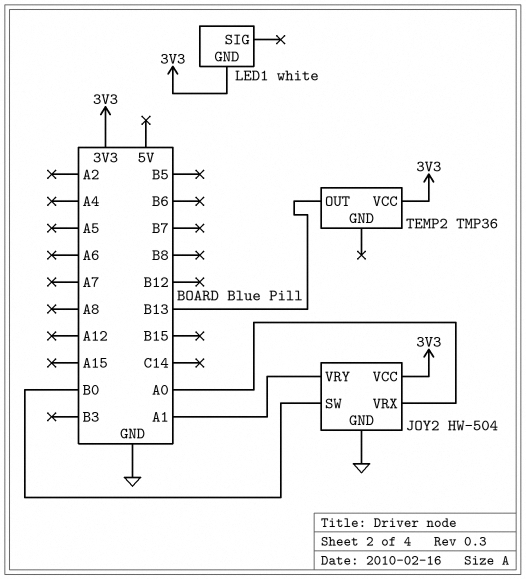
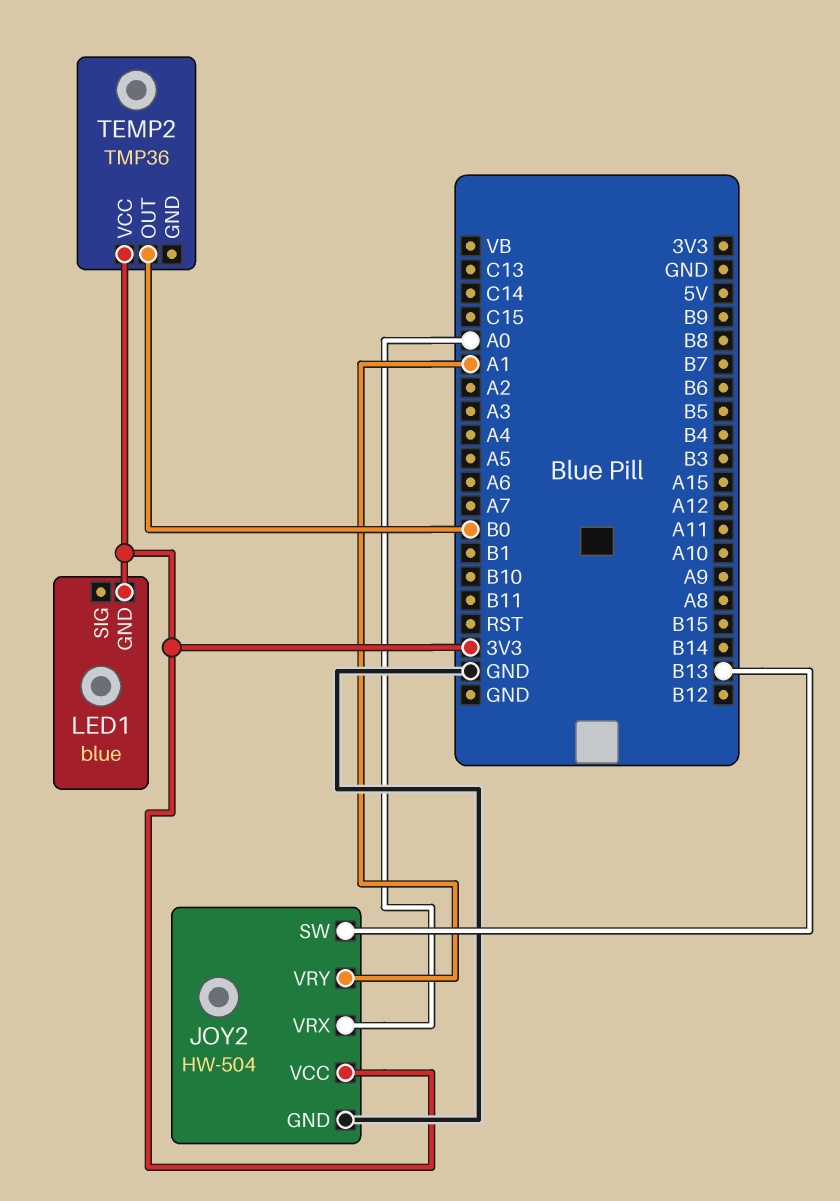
JOY2 pin SW: B0 -> B13
LED1: white -> blue
TEMP2 pin OUT: B13 -> B0

